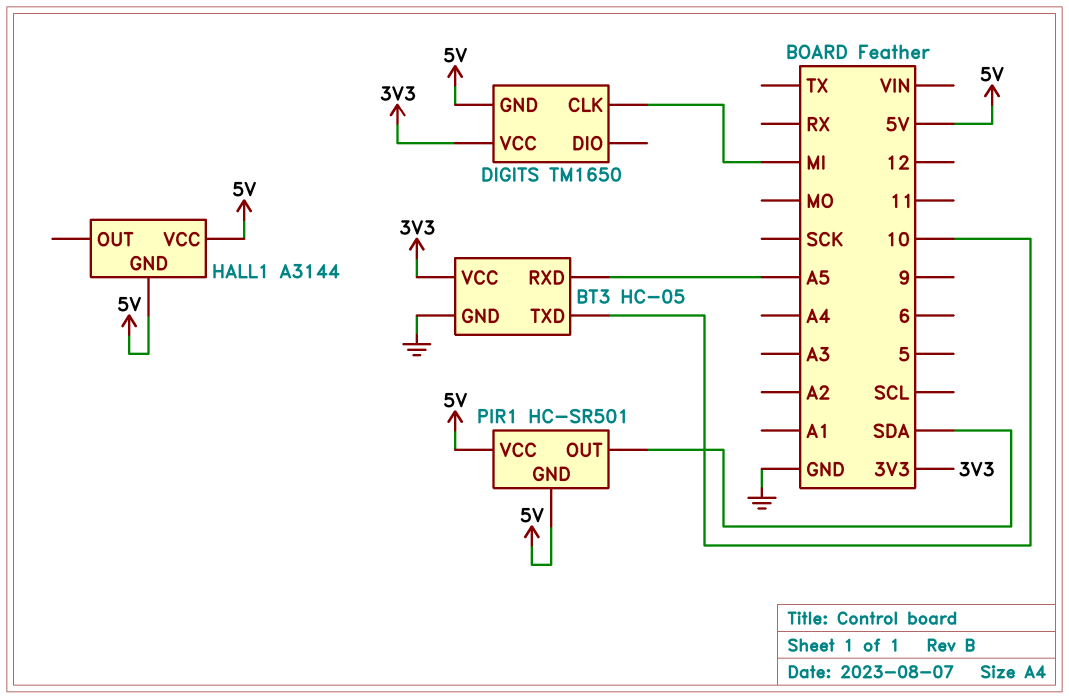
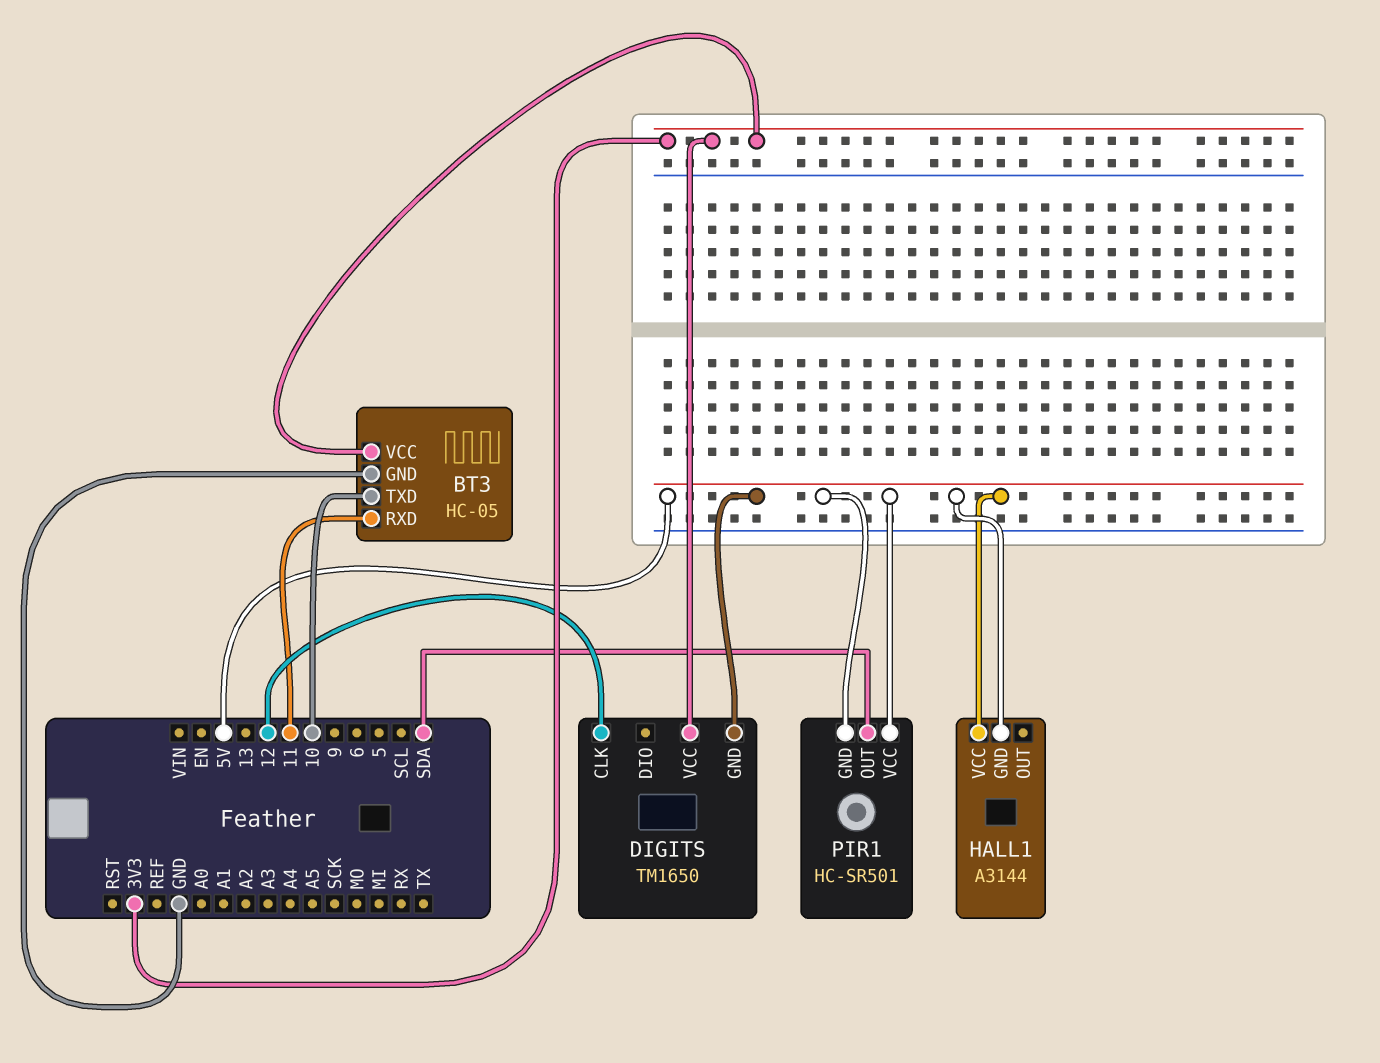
BT3 pin RXD: A5 -> 11
DIGITS pin CLK: MI -> 12

